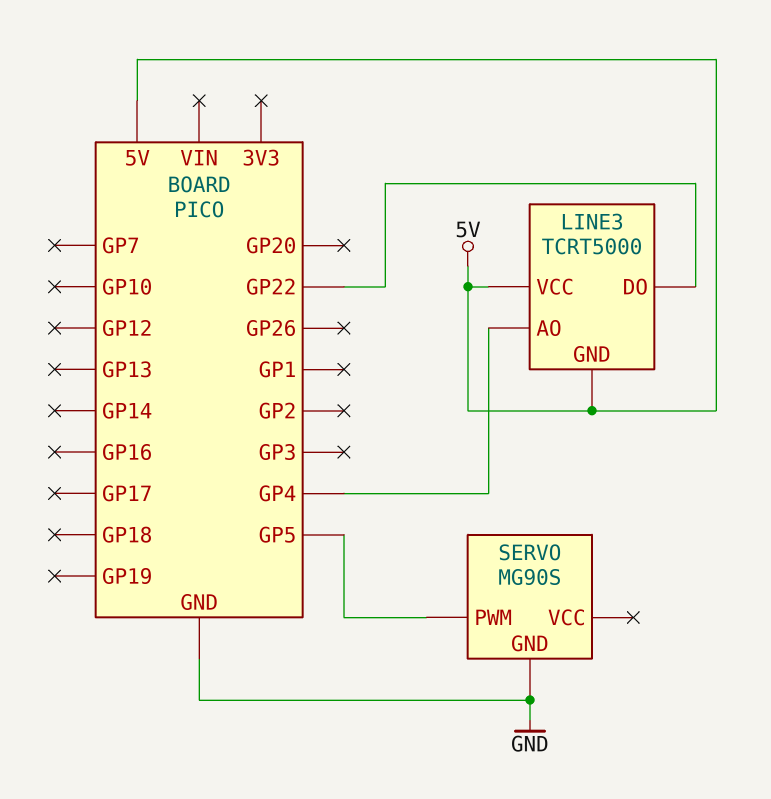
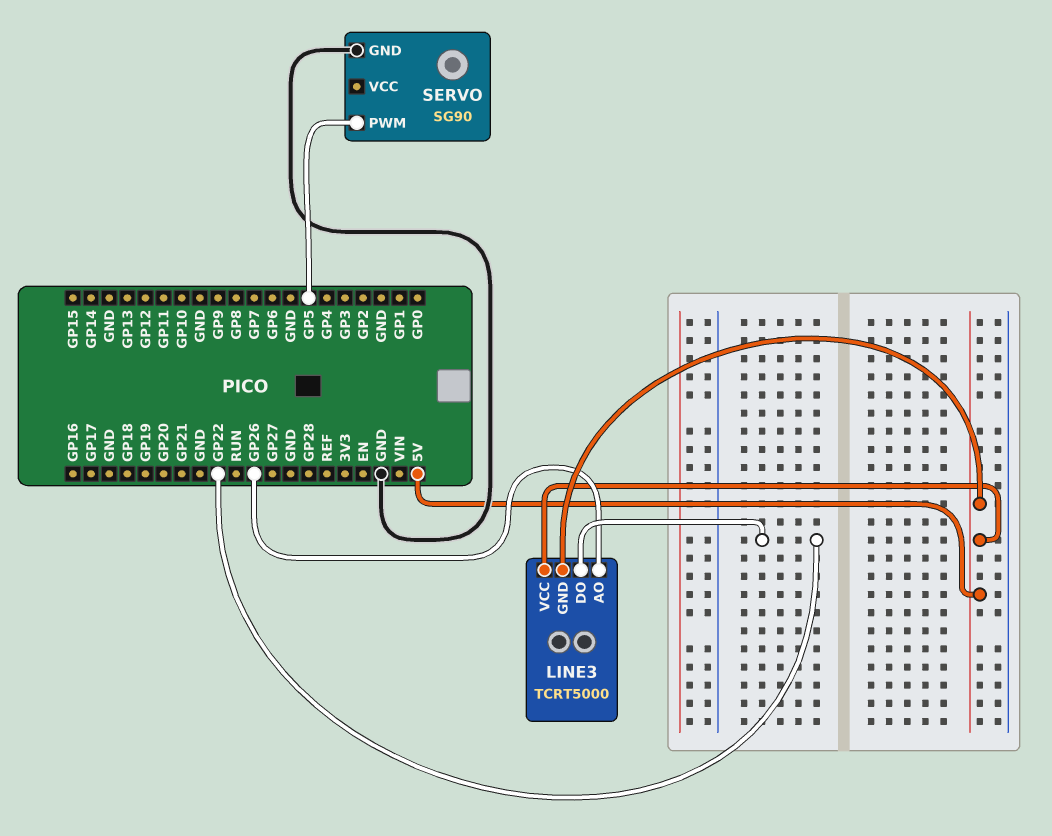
LINE3 pin AO: GP4 -> GP26
SERVO: MG90S -> SG90

